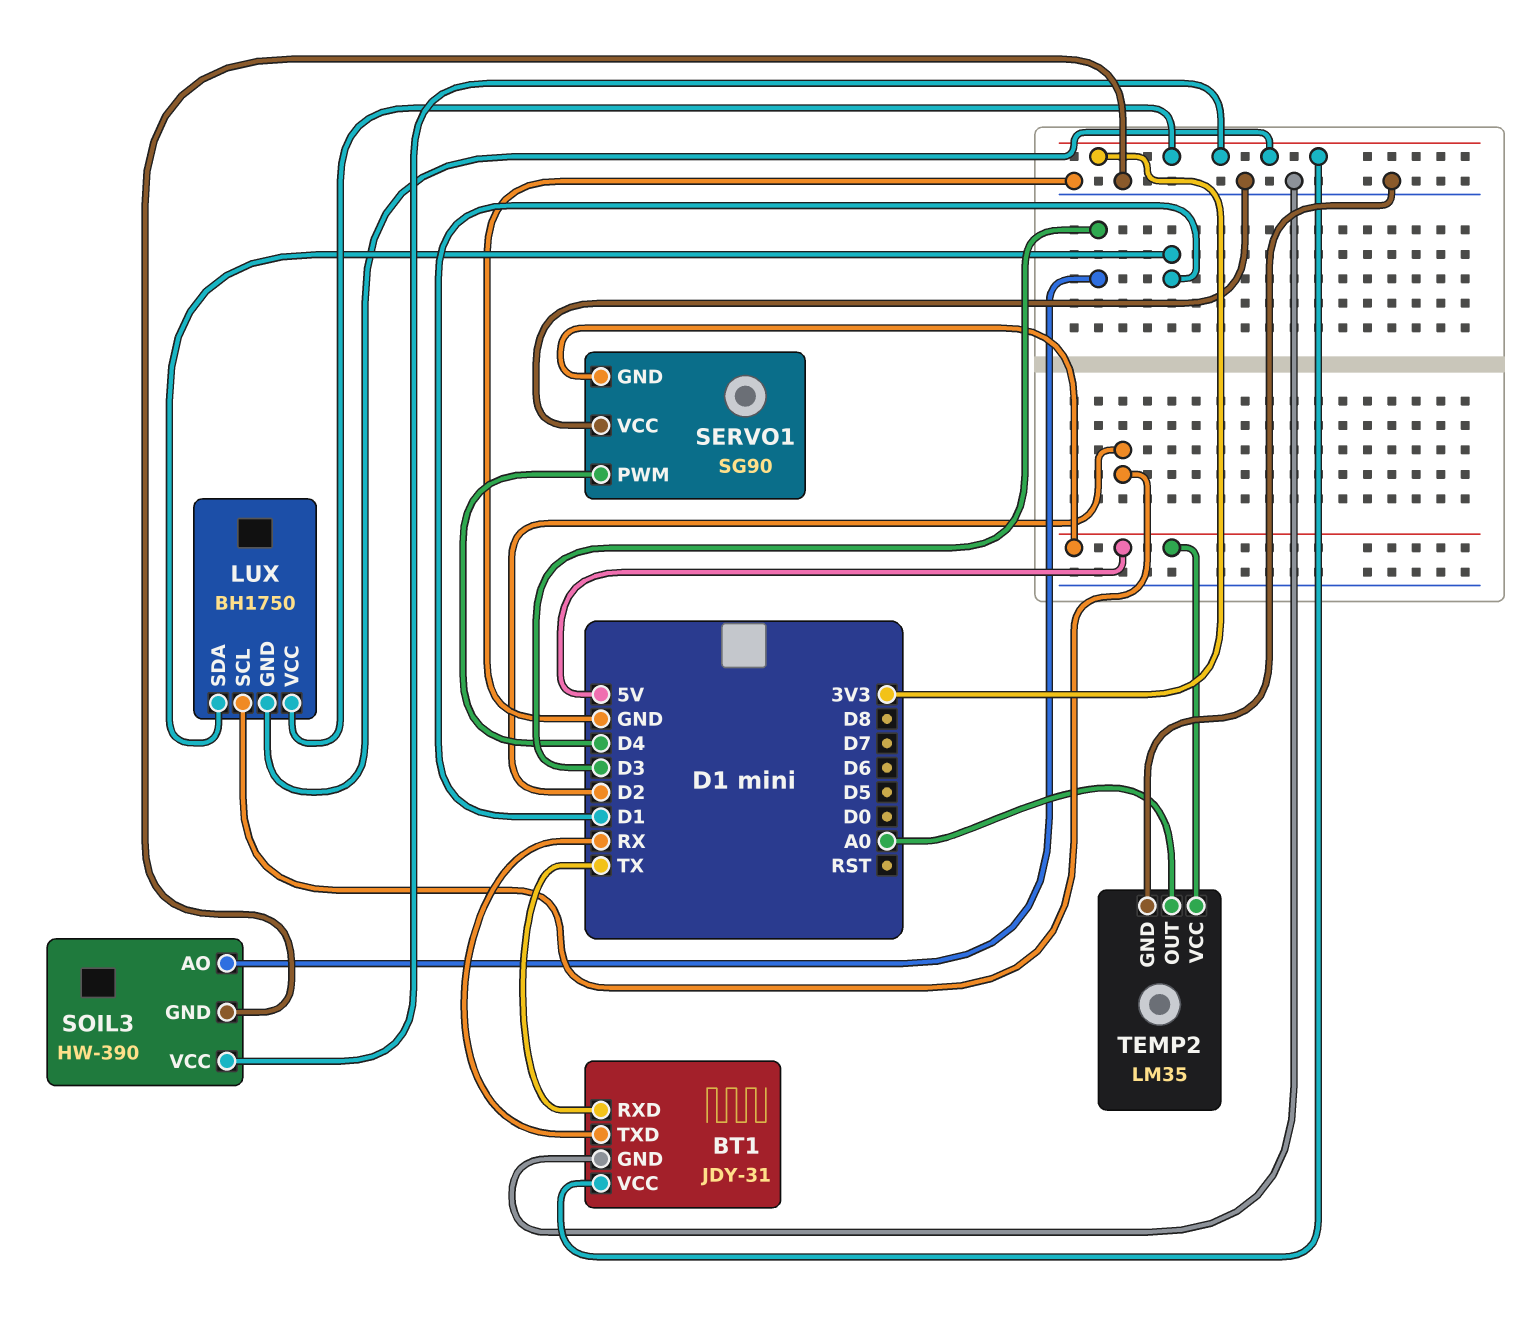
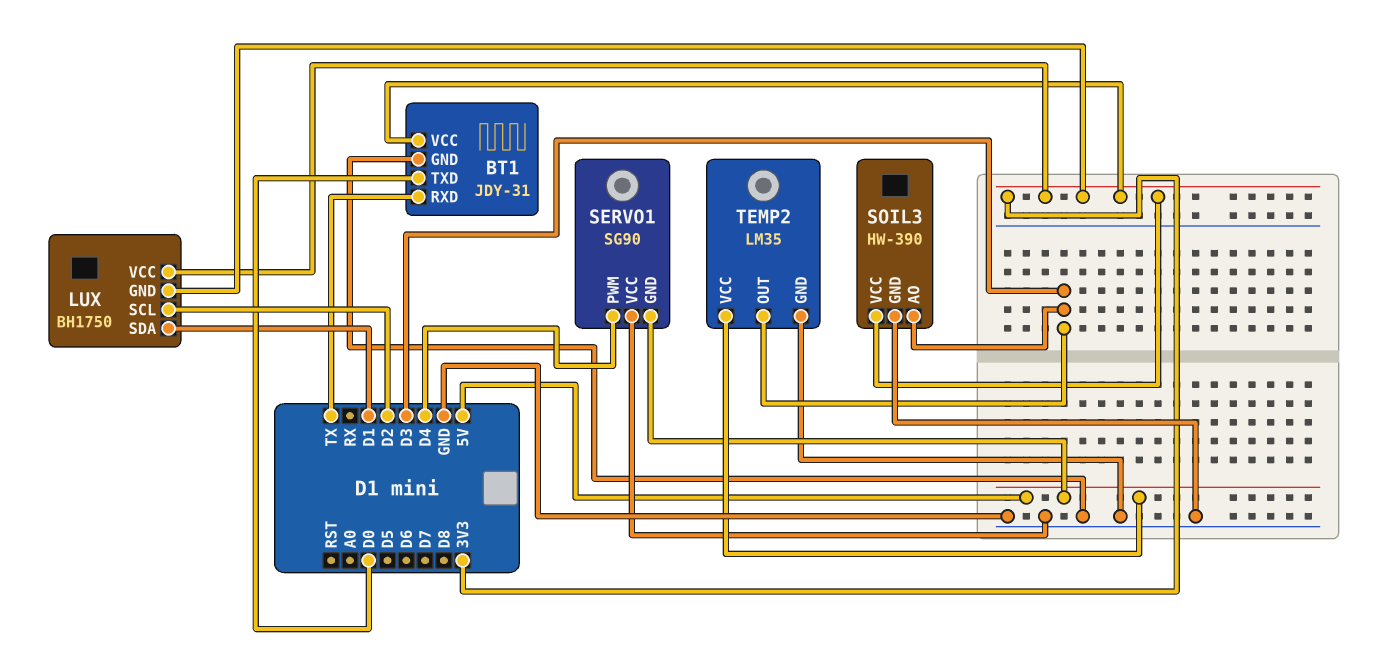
BT1 pin TXD: RX -> D0
TEMP2 pin OUT: A0 -> D3

